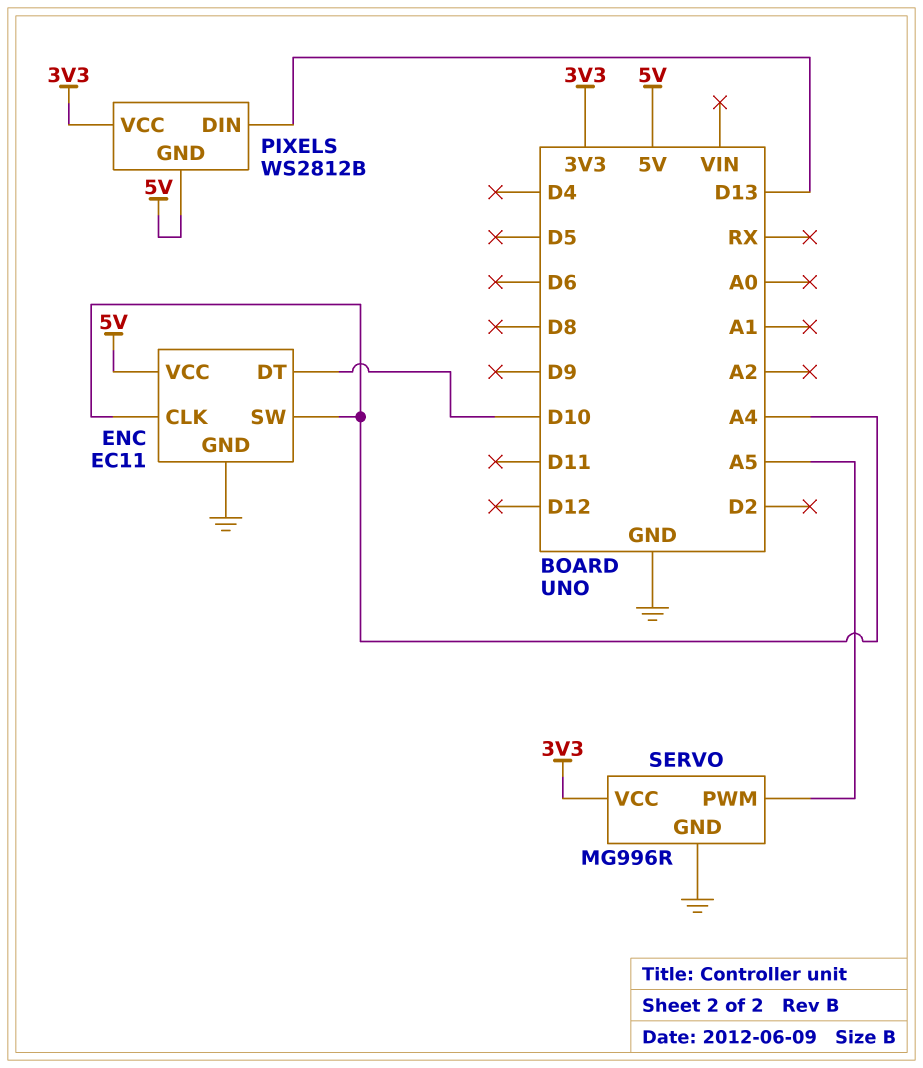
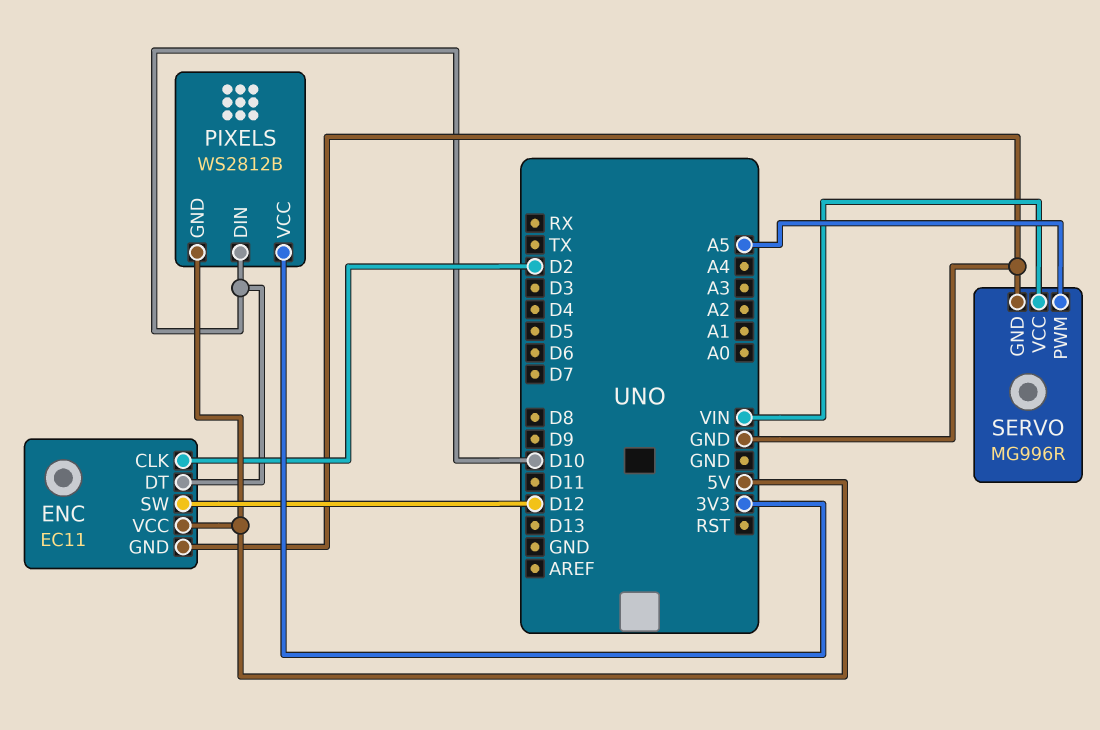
ENC pin CLK: A4 -> D2
ENC pin SW: A4 -> D12
PIXELS pin DIN: D13 -> D10
SERVO pin VCC: 3V3 -> VIN

